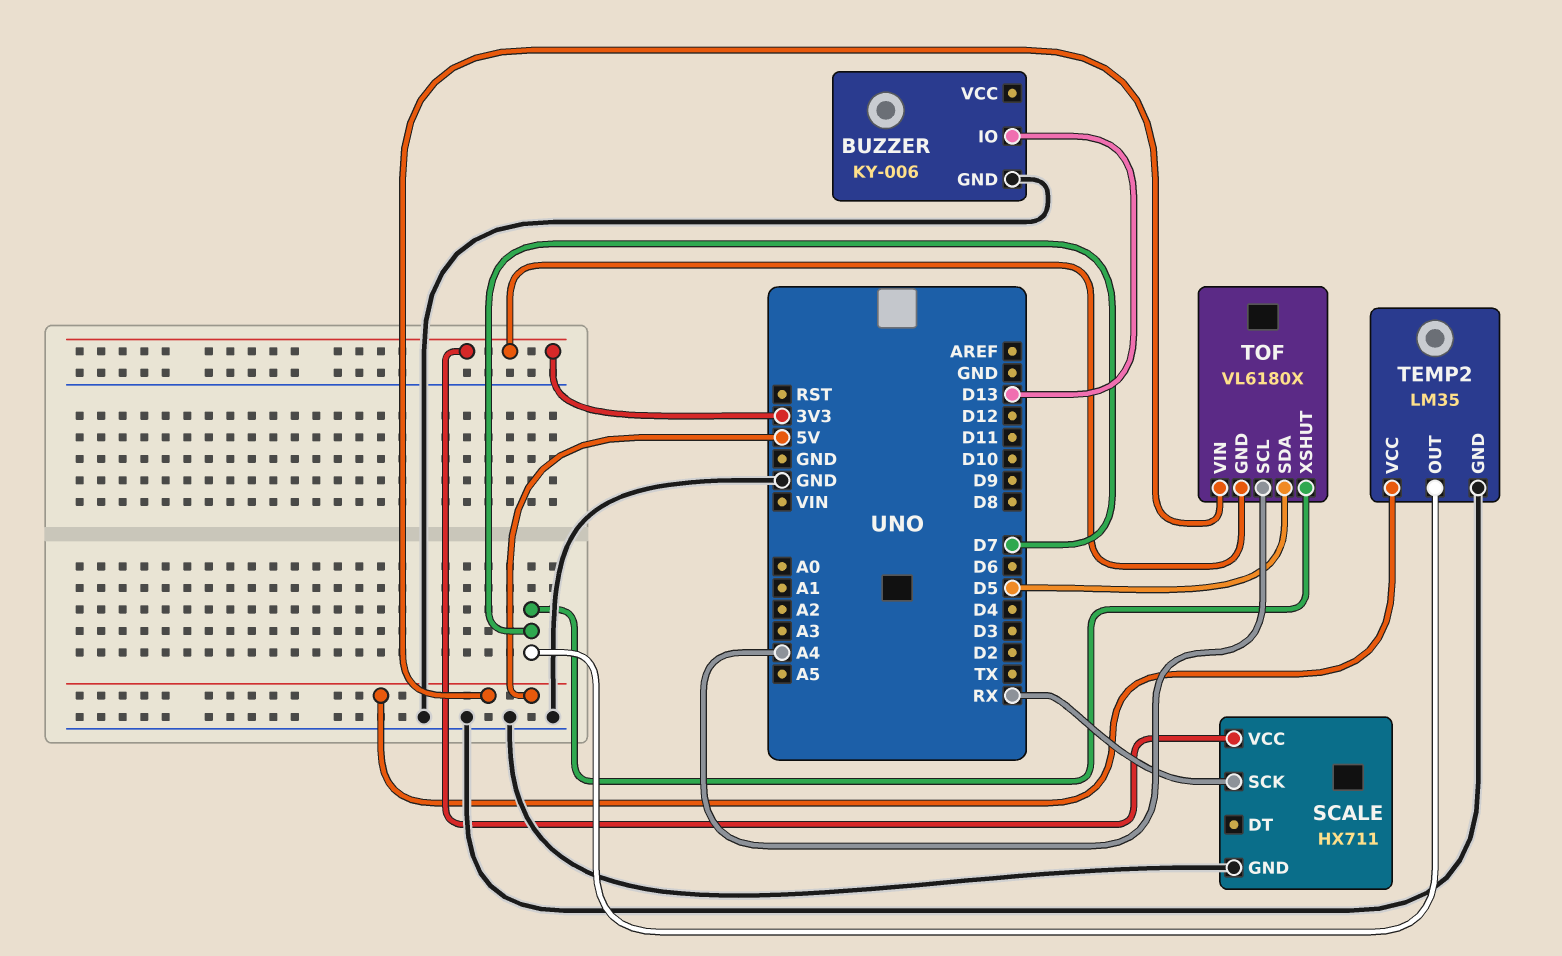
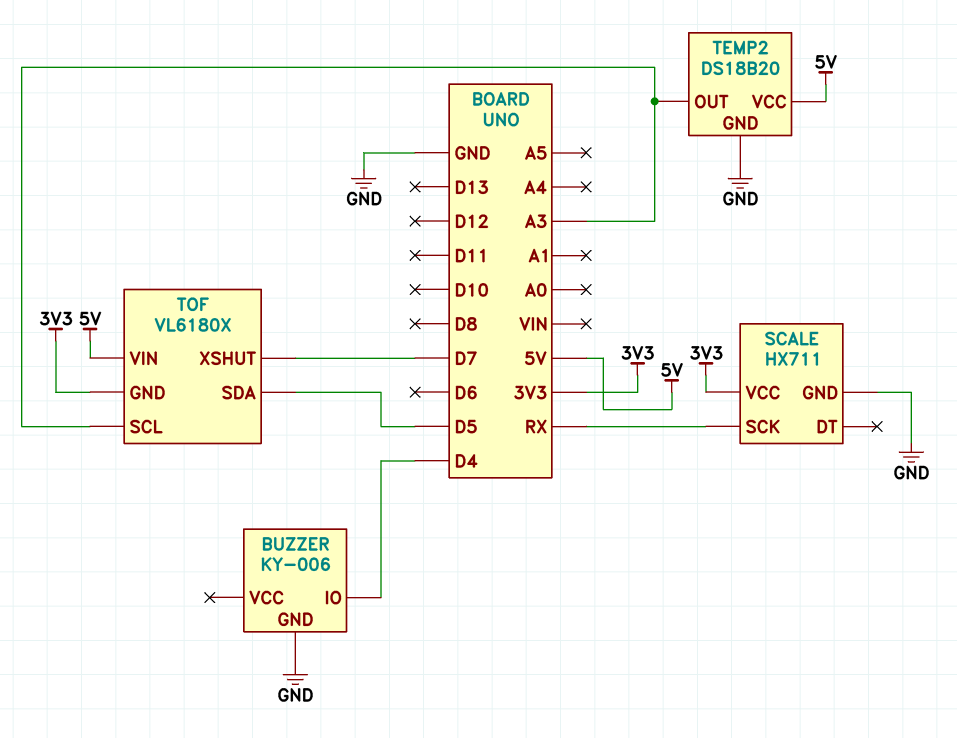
BUZZER pin IO: D13 -> D4
TEMP2: LM35 -> DS18B20
TEMP2 pin OUT: D7 -> A3
TOF pin SCL: A4 -> A3

